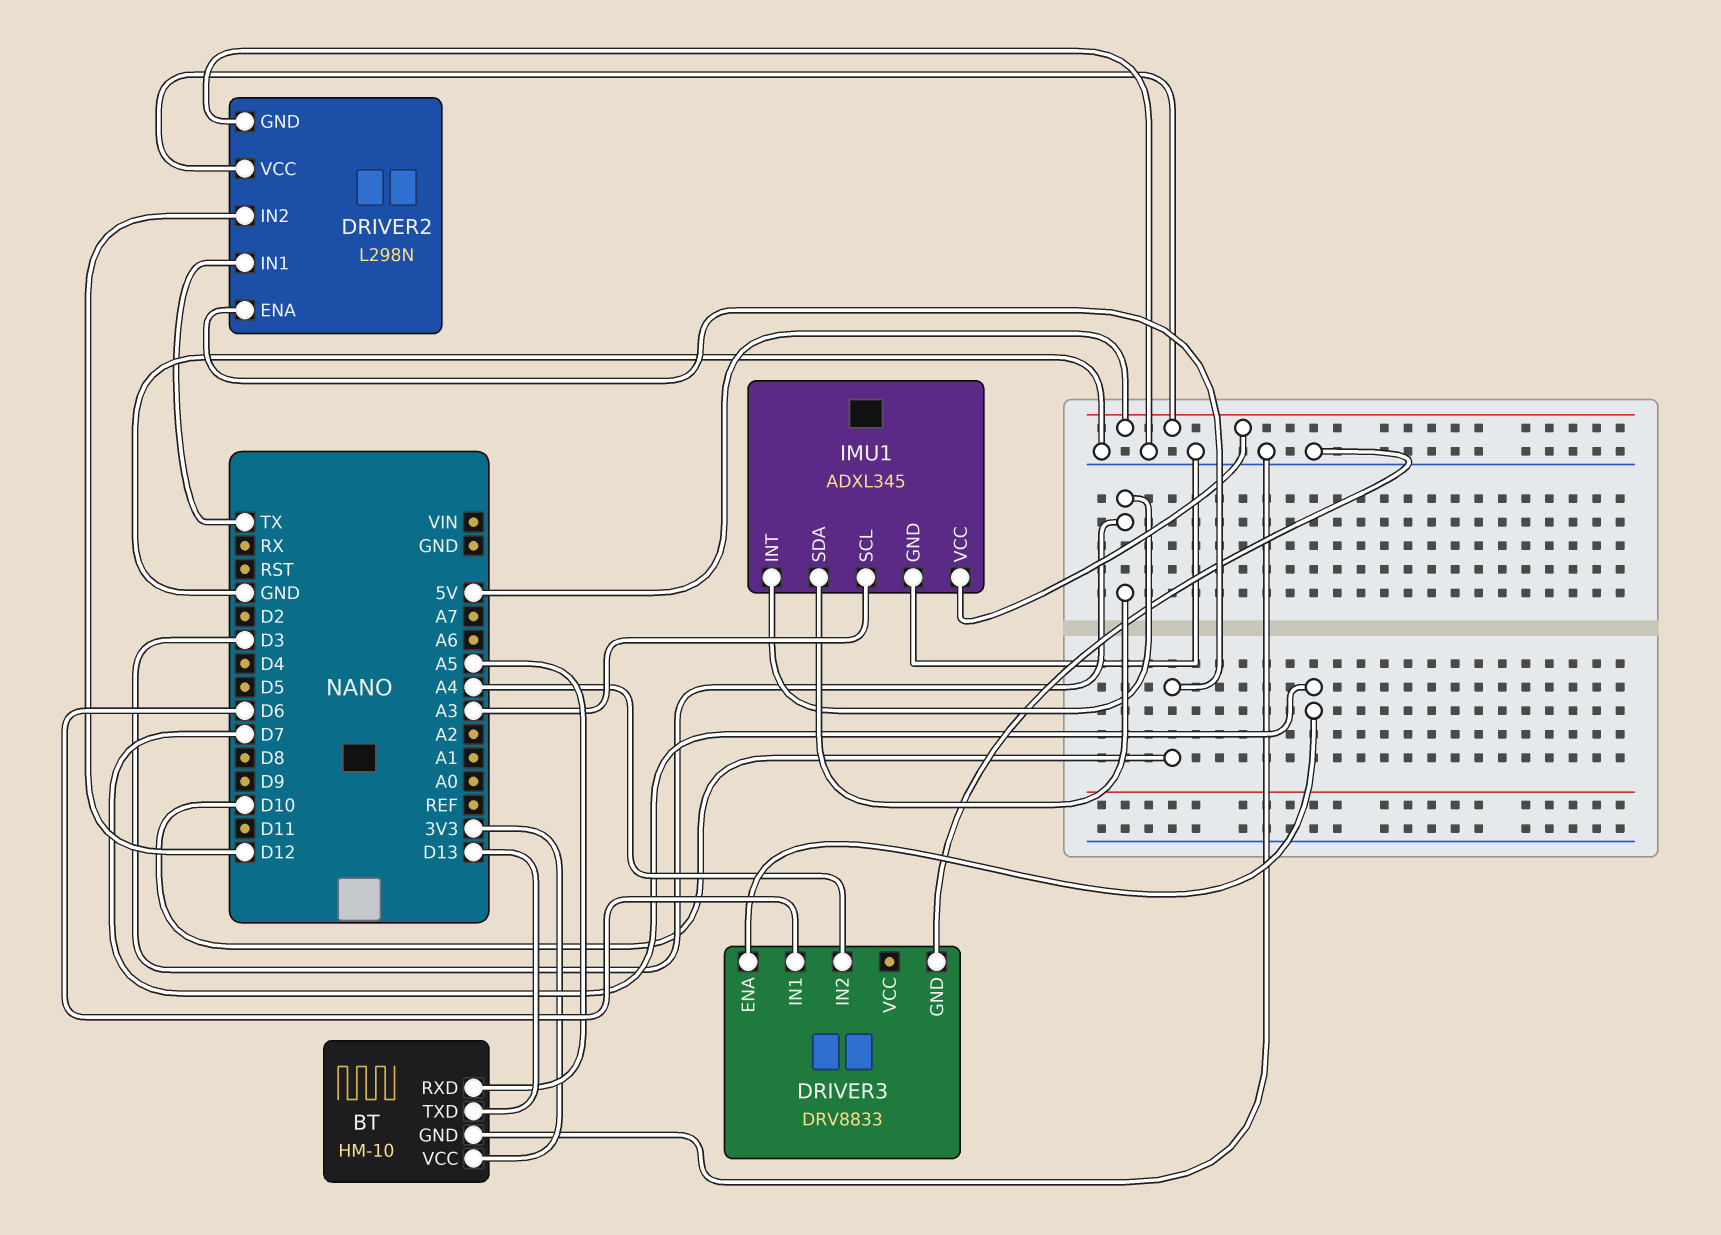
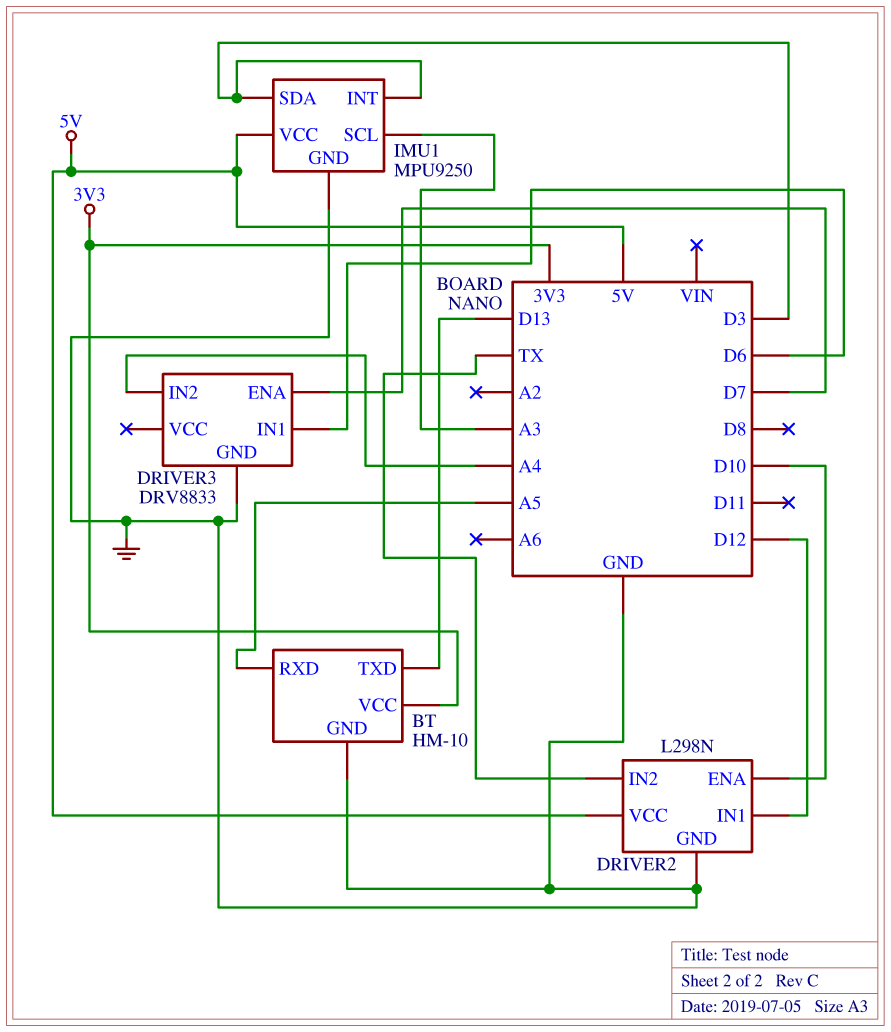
DRIVER2 pin IN1: TX -> D12
DRIVER2 pin IN2: D12 -> TX
IMU1: ADXL345 -> MPU9250

